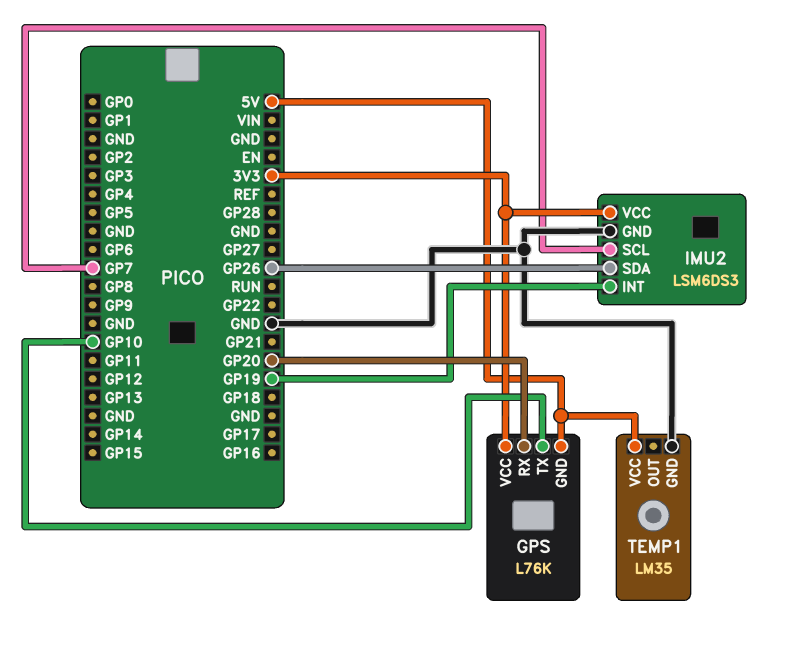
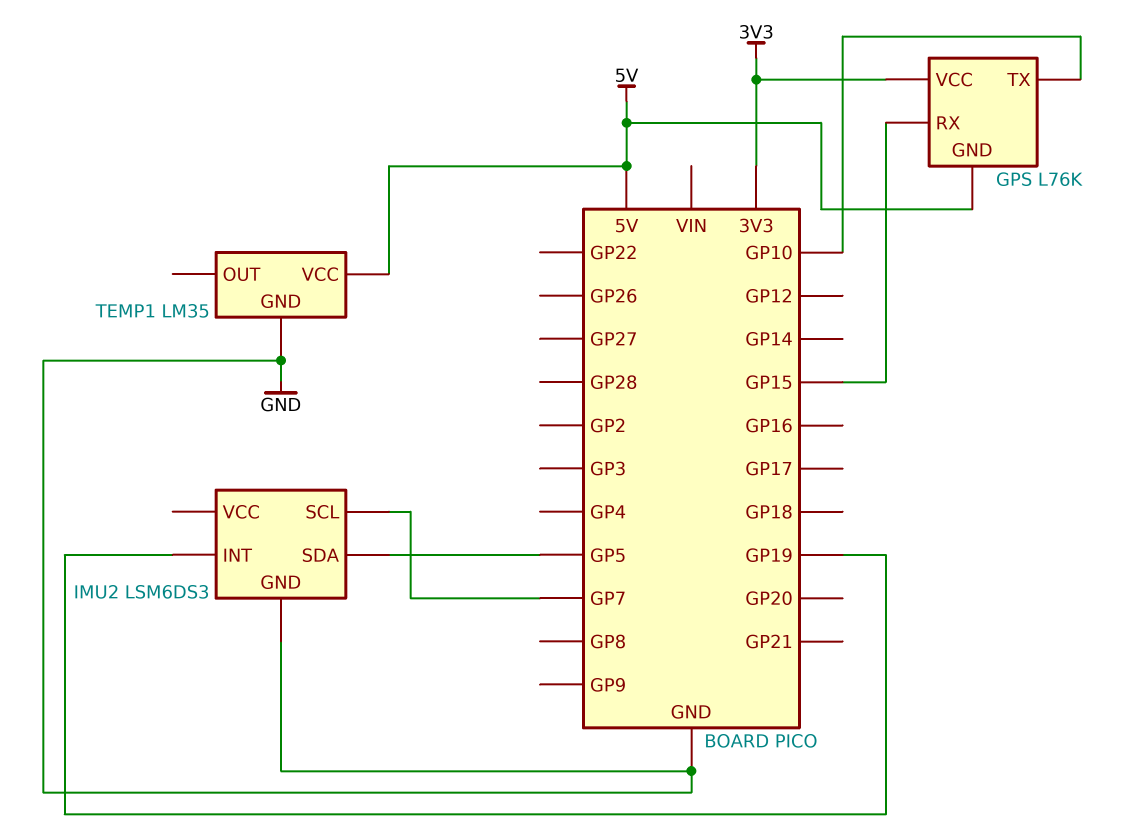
GPS pin RX: GP20 -> GP15
IMU2 pin SDA: GP26 -> GP5
IMU2 pin VCC: 3V3 -> none

